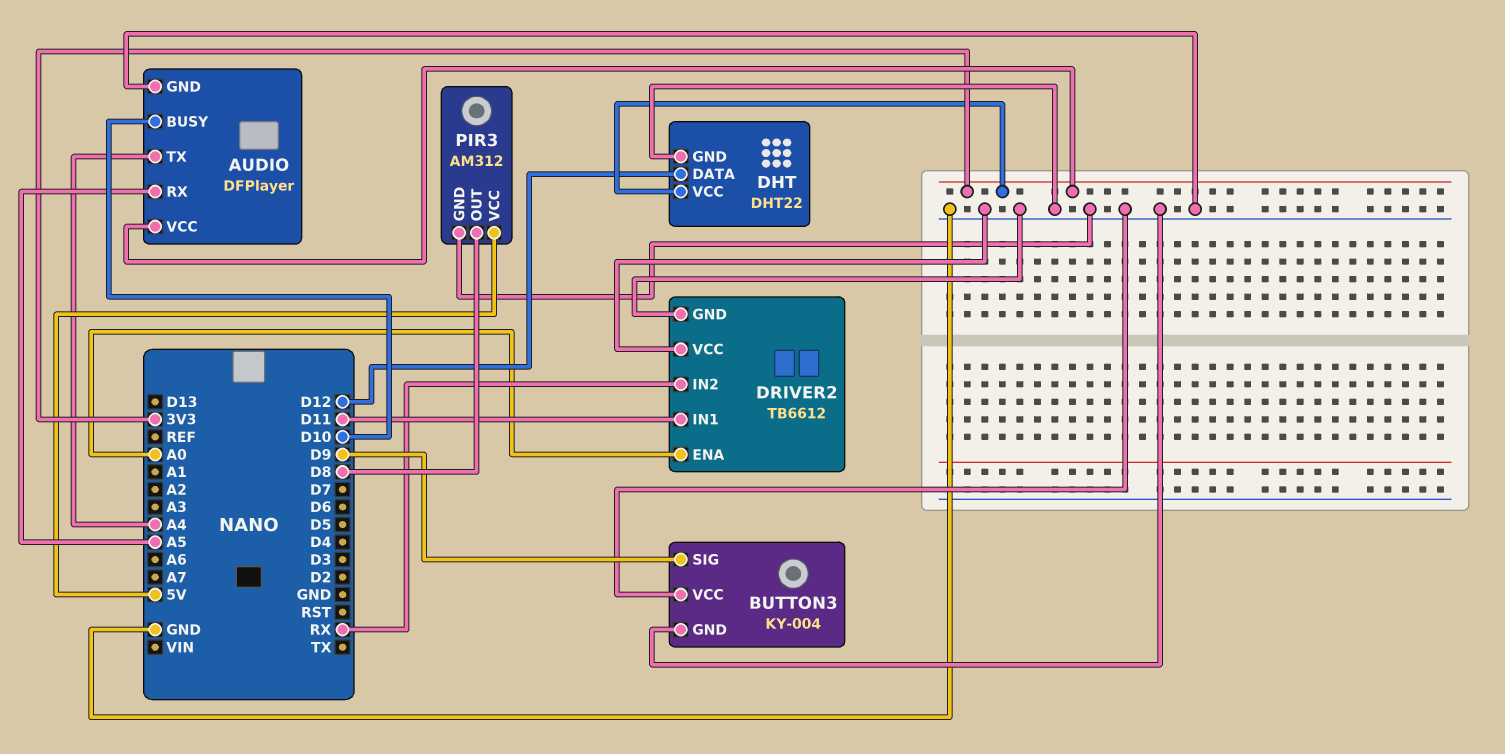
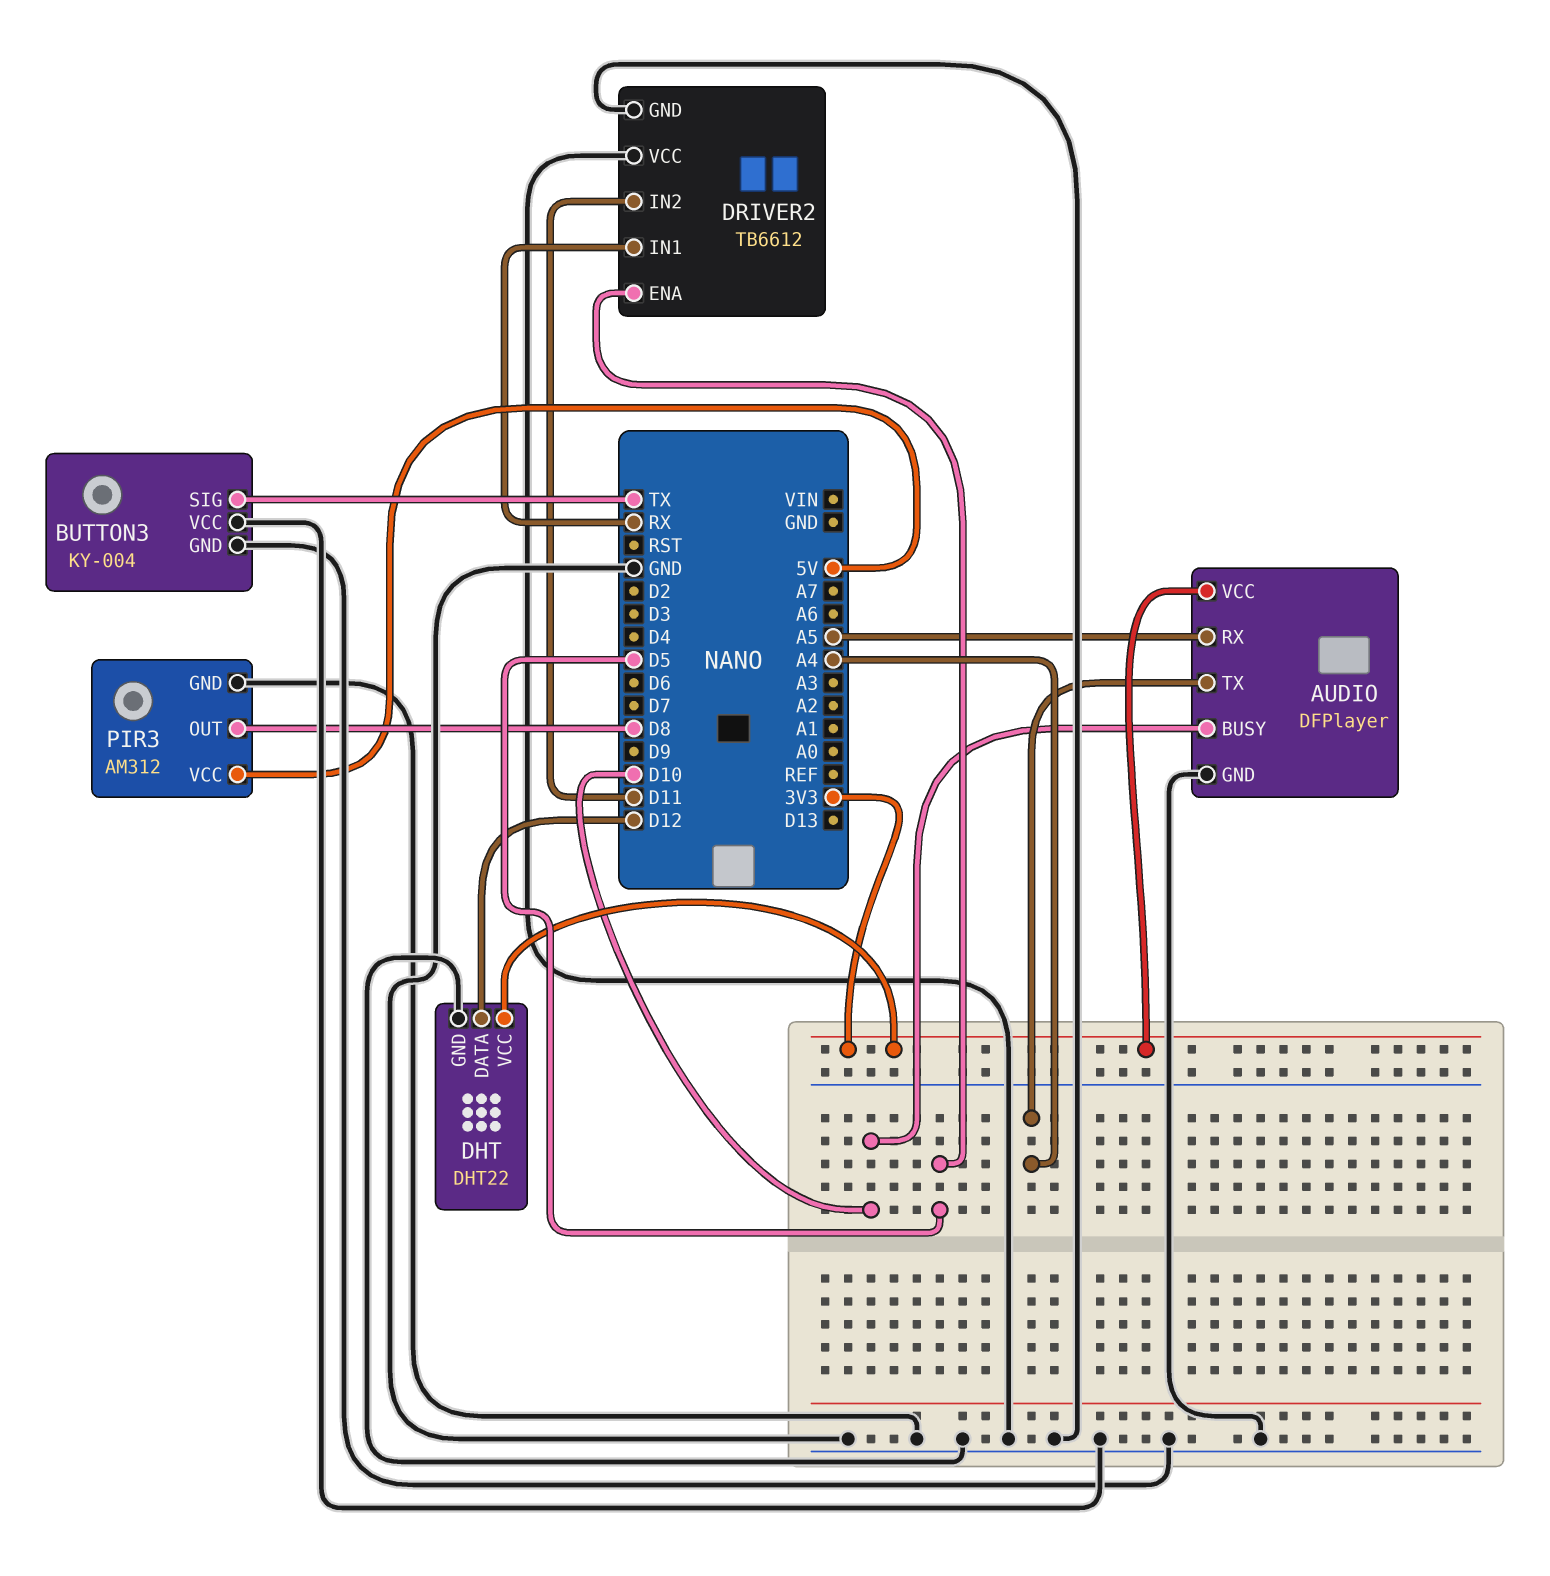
BUTTON3 pin SIG: D9 -> TX
DRIVER2 pin ENA: A0 -> D5
DRIVER2 pin IN1: D11 -> RX
DRIVER2 pin IN2: RX -> D11

